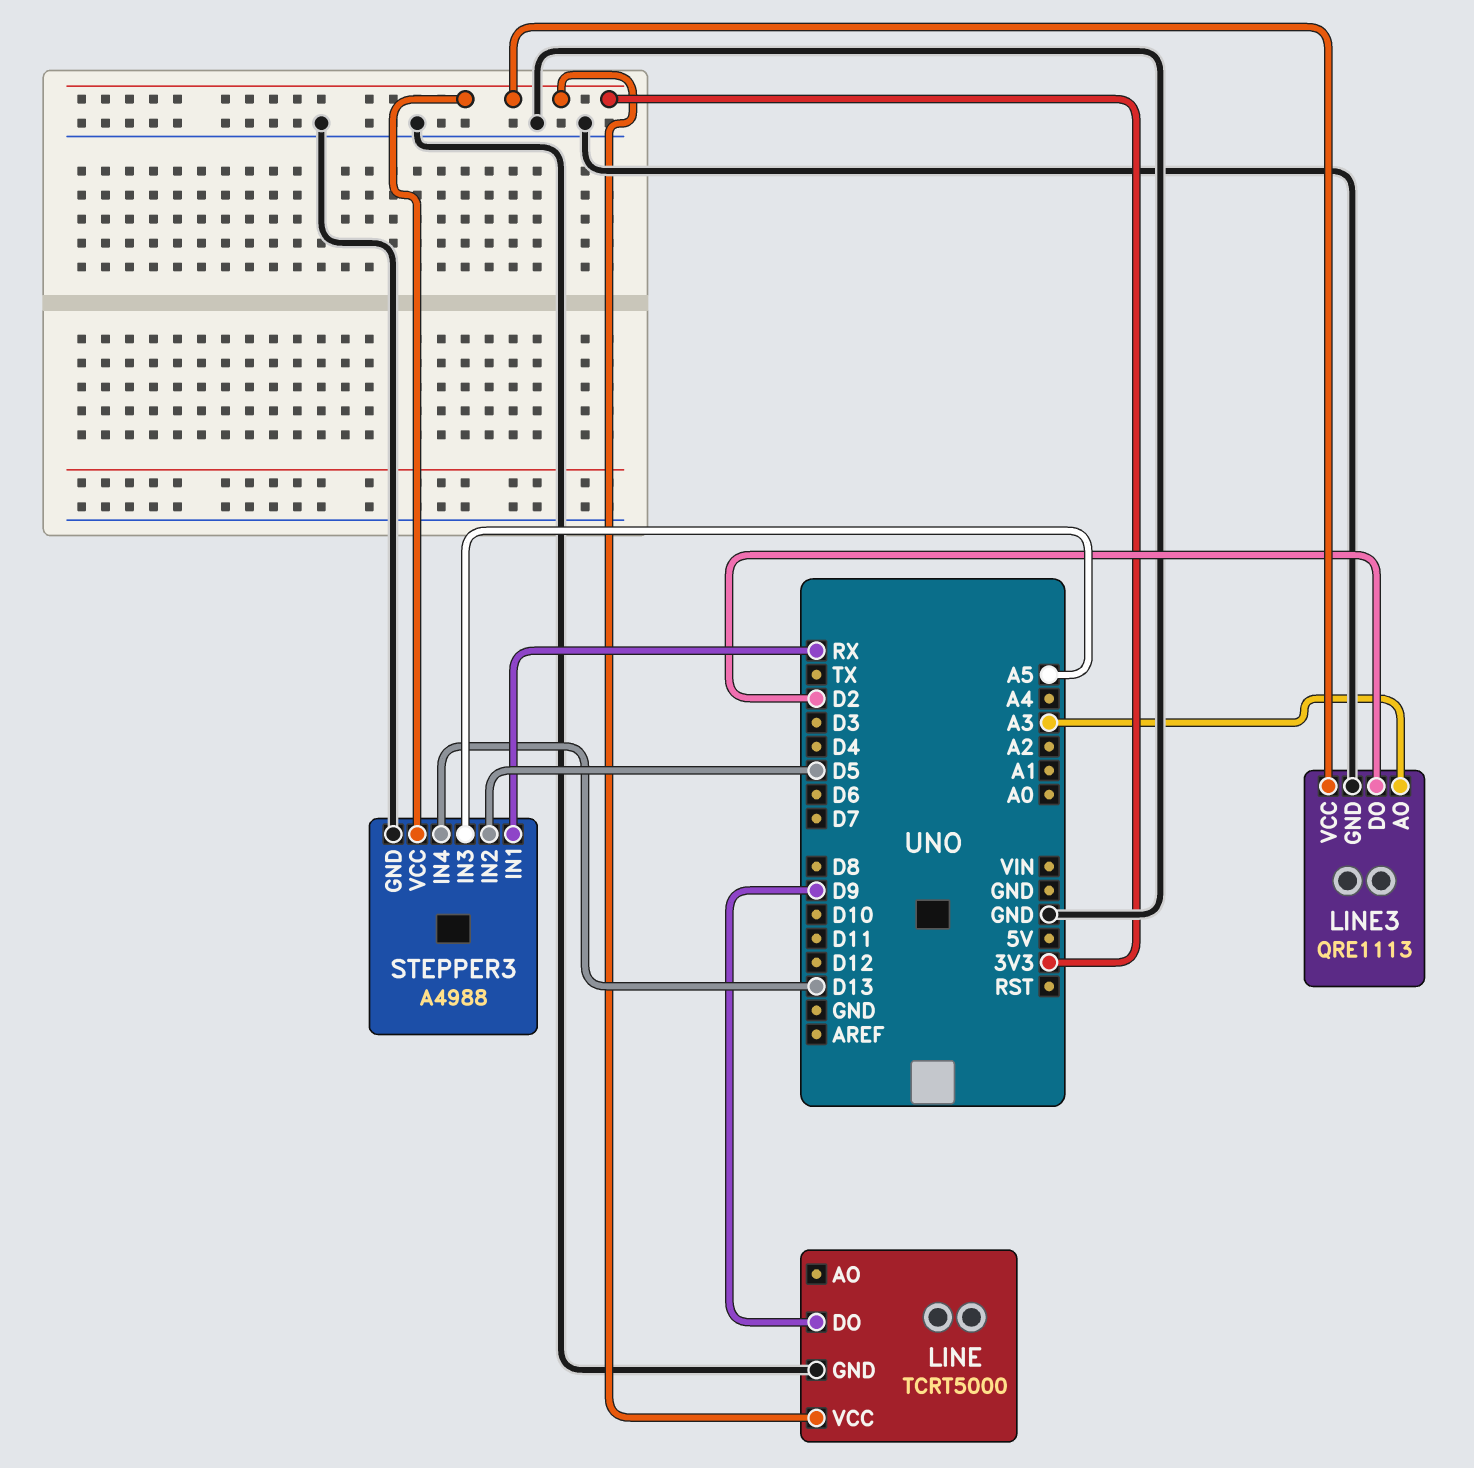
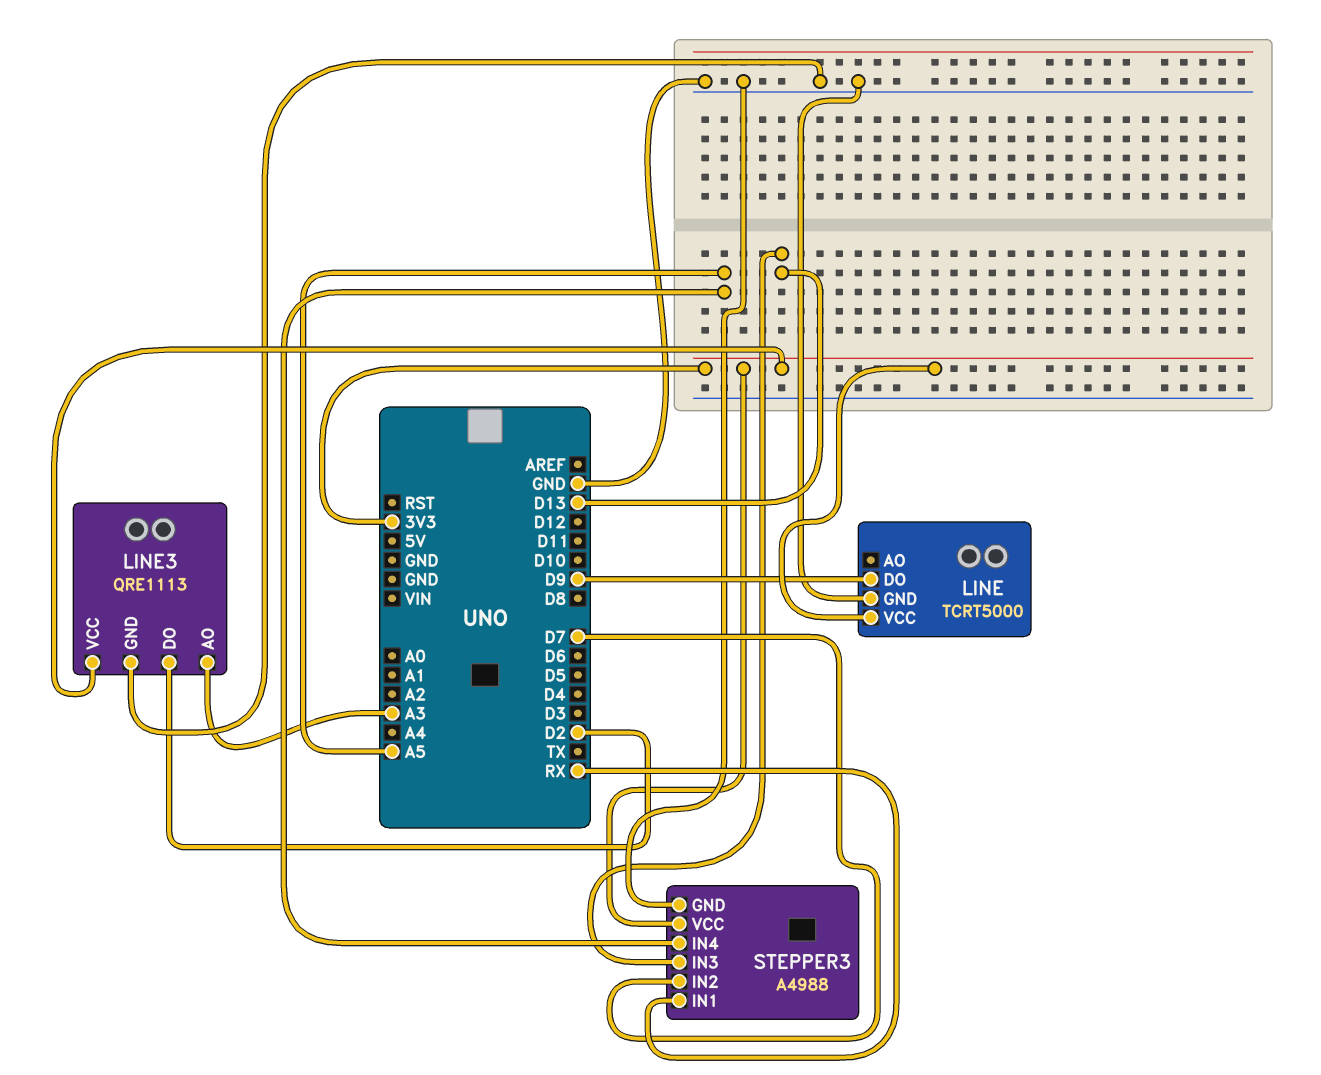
STEPPER3 pin IN2: D5 -> D7
STEPPER3 pin IN3: A5 -> D13
STEPPER3 pin IN4: D13 -> A5

